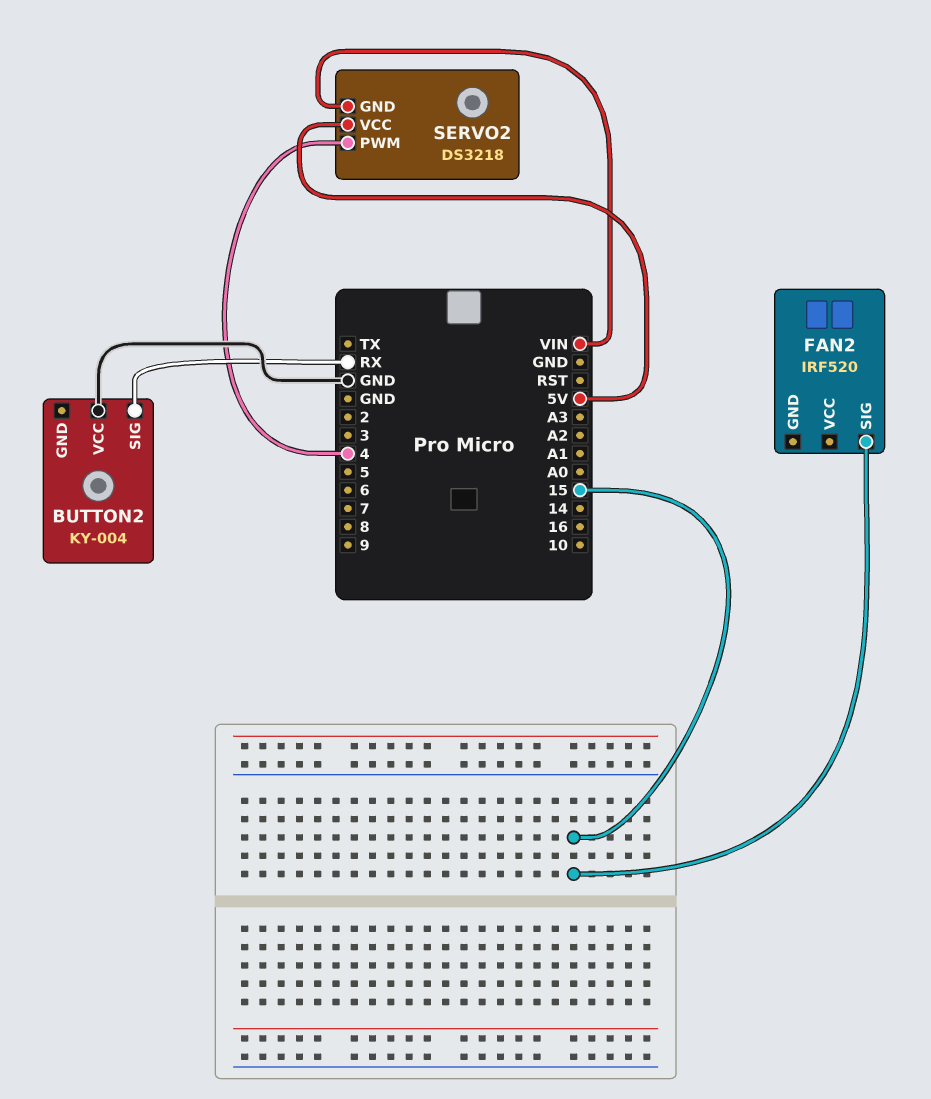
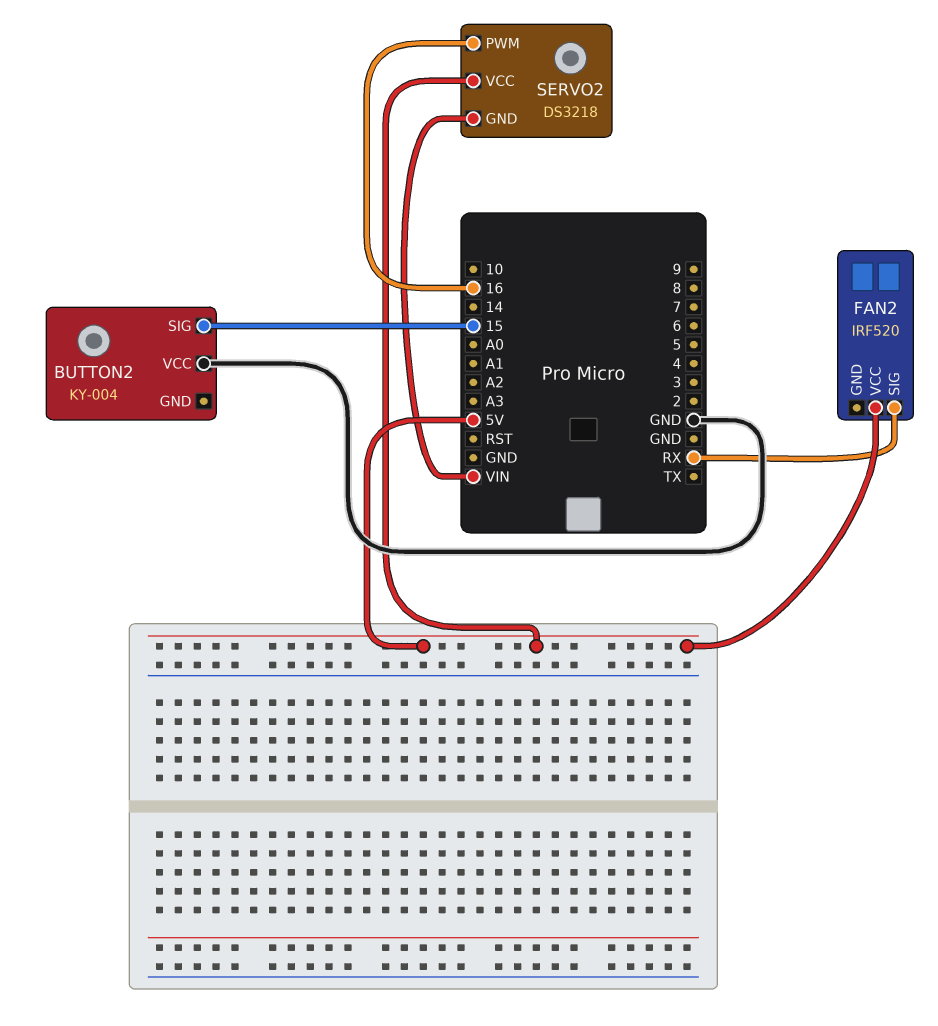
BUTTON2 pin SIG: RX -> 15
FAN2 pin SIG: 15 -> RX
FAN2 pin VCC: none -> 5V
SERVO2 pin PWM: 4 -> 16

